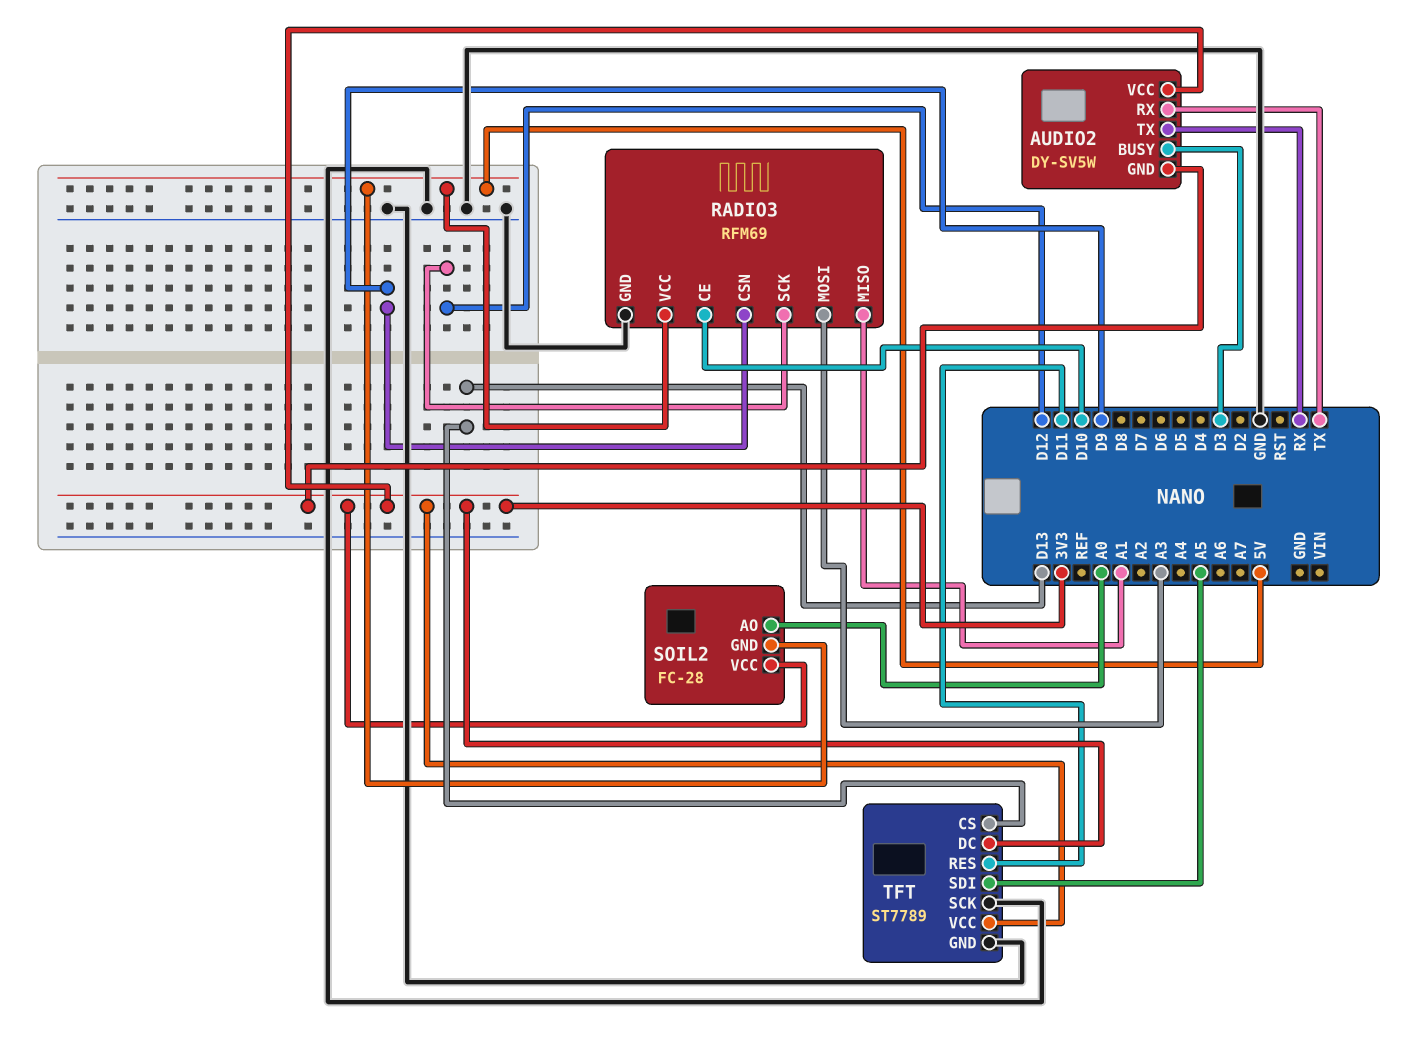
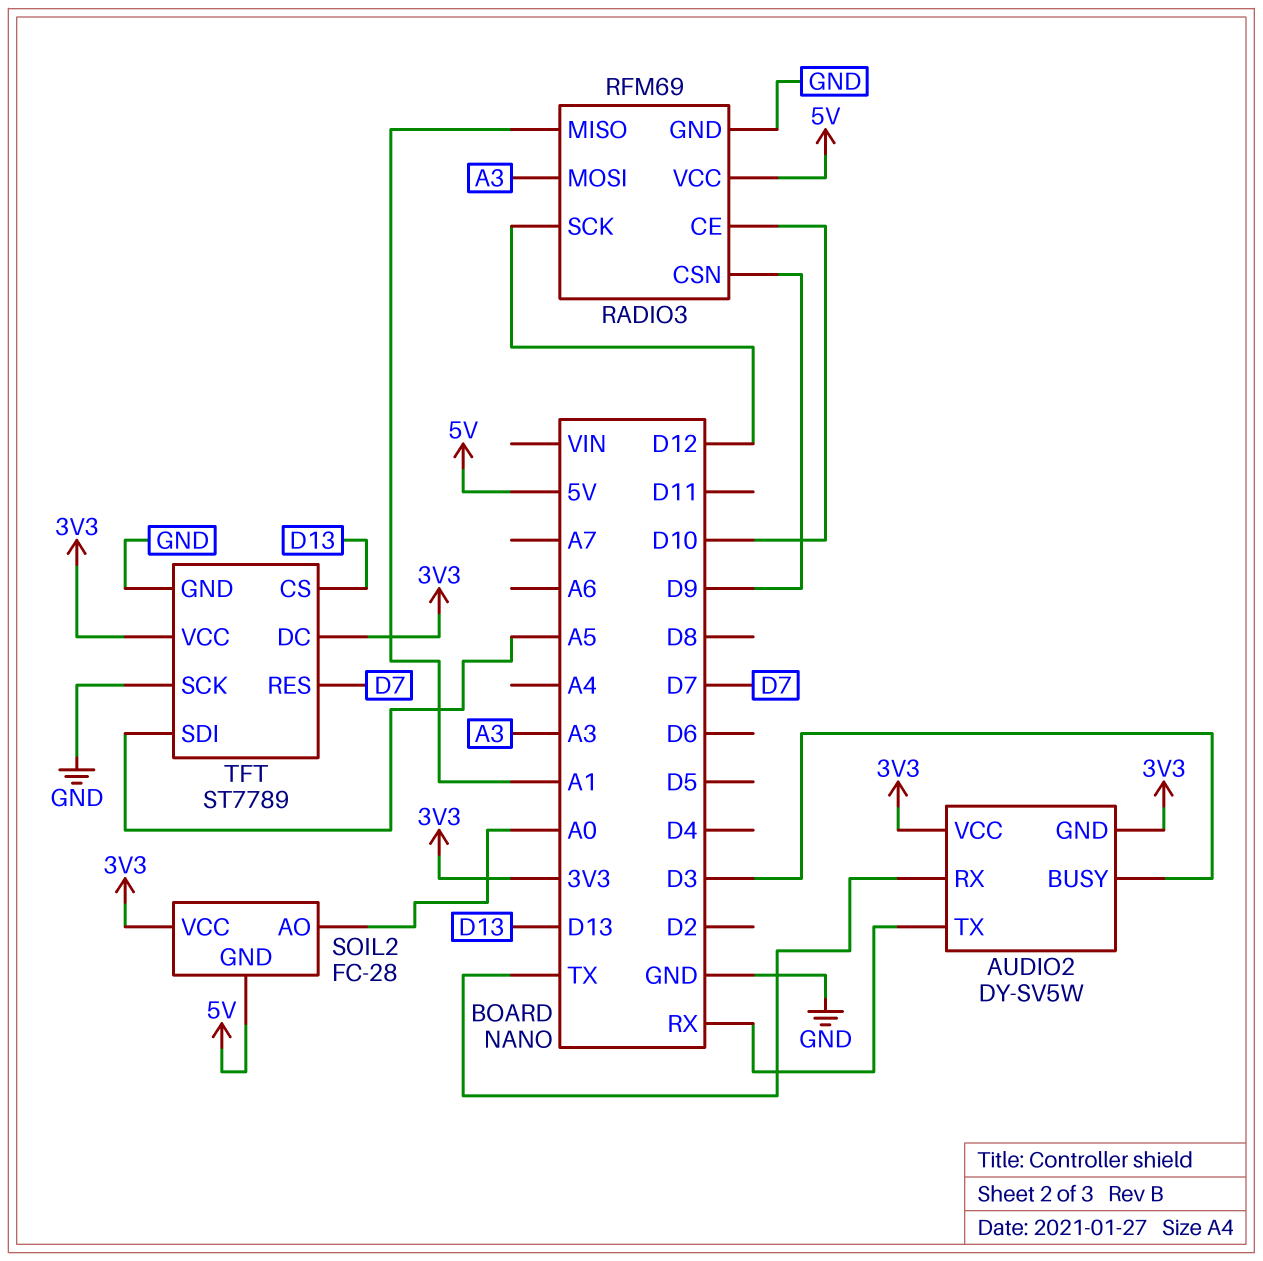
TFT pin RES: D11 -> D7

